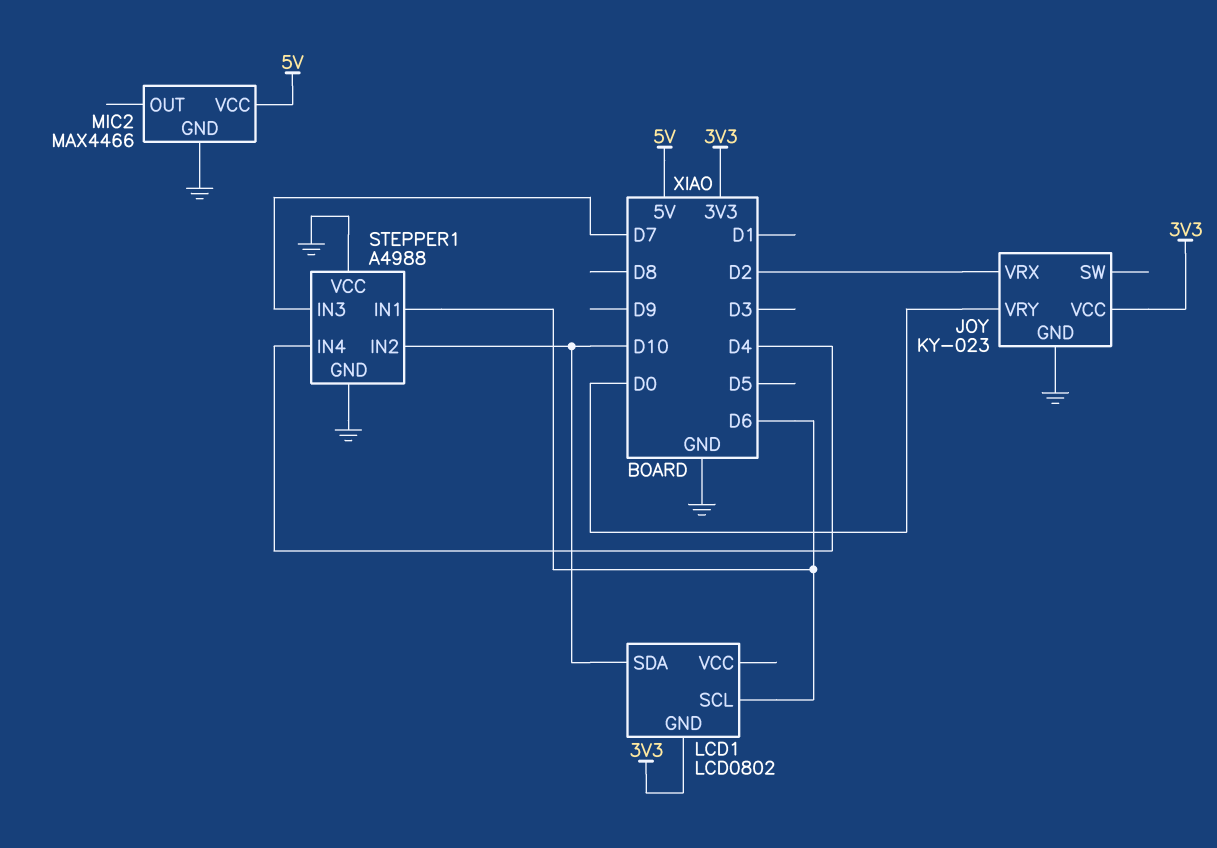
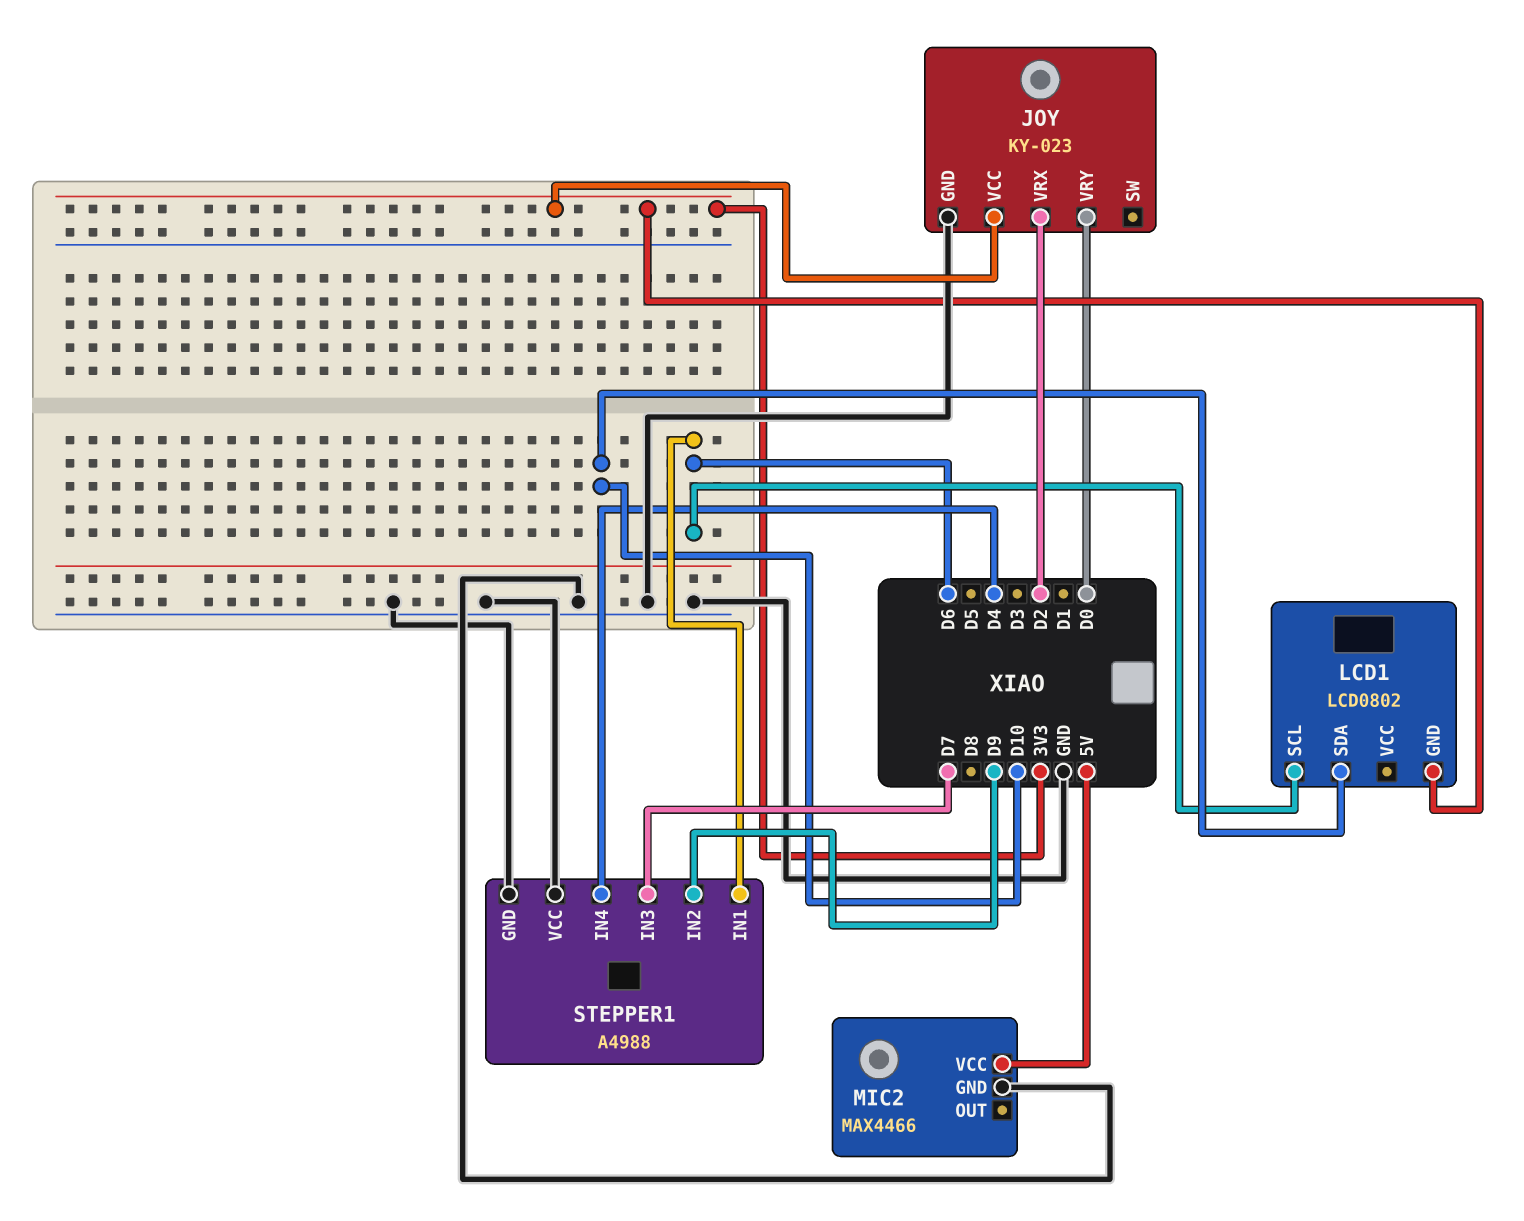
STEPPER1 pin IN2: D10 -> D9

